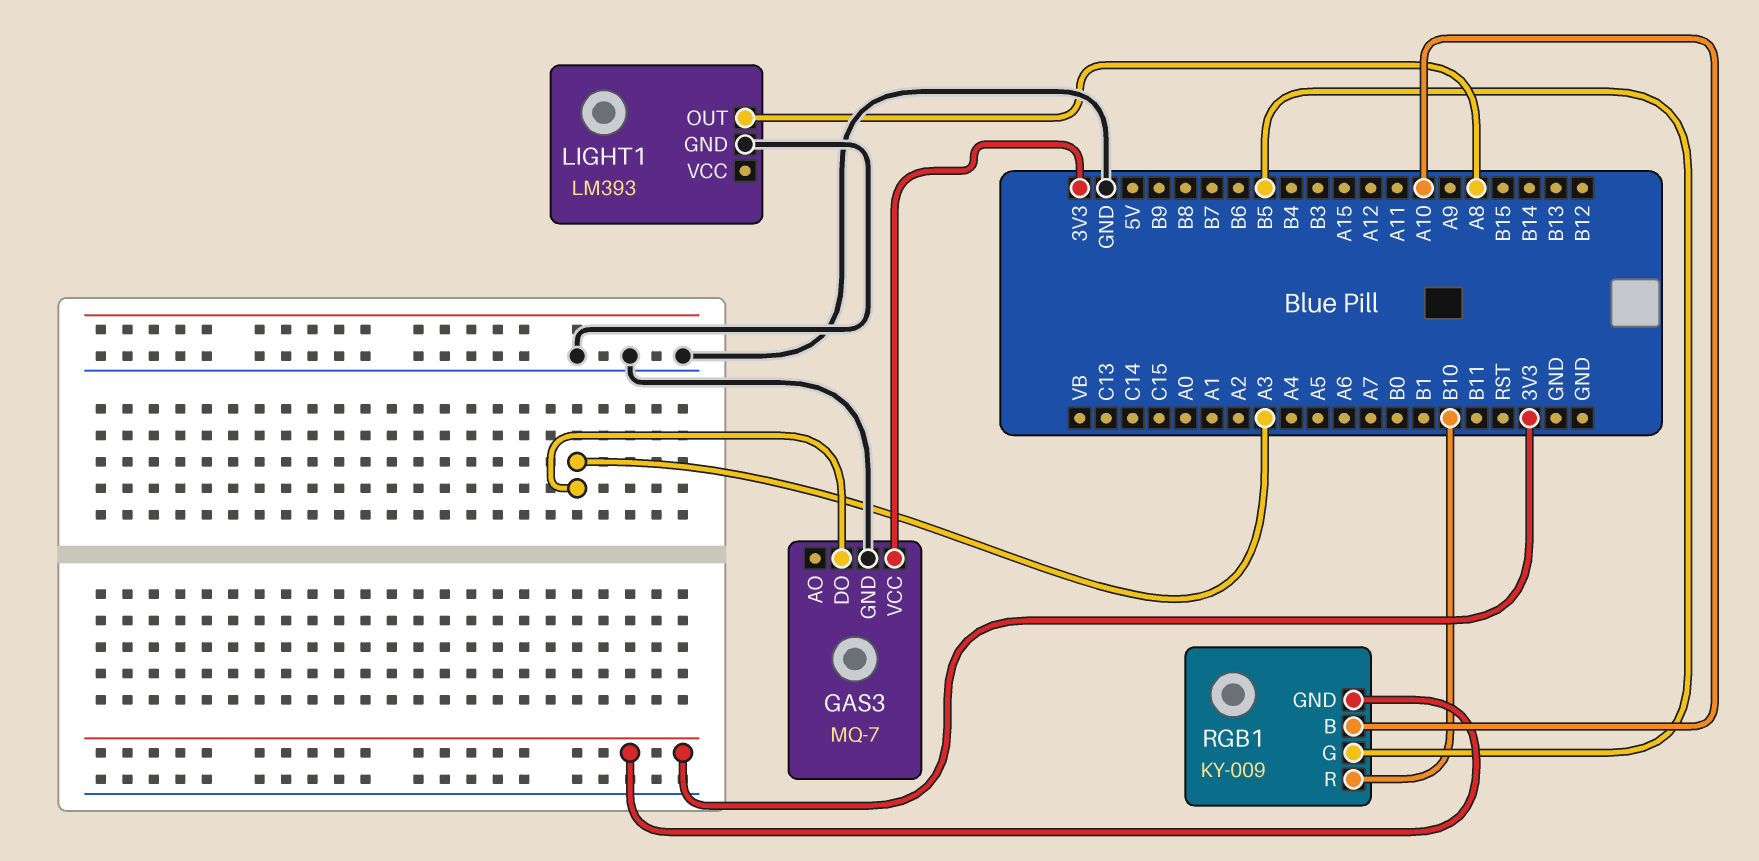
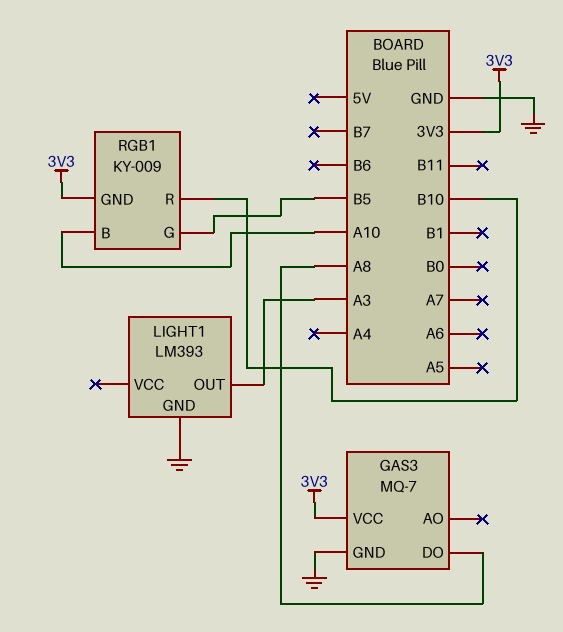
GAS3 pin DO: A3 -> A8
LIGHT1 pin OUT: A8 -> A3

